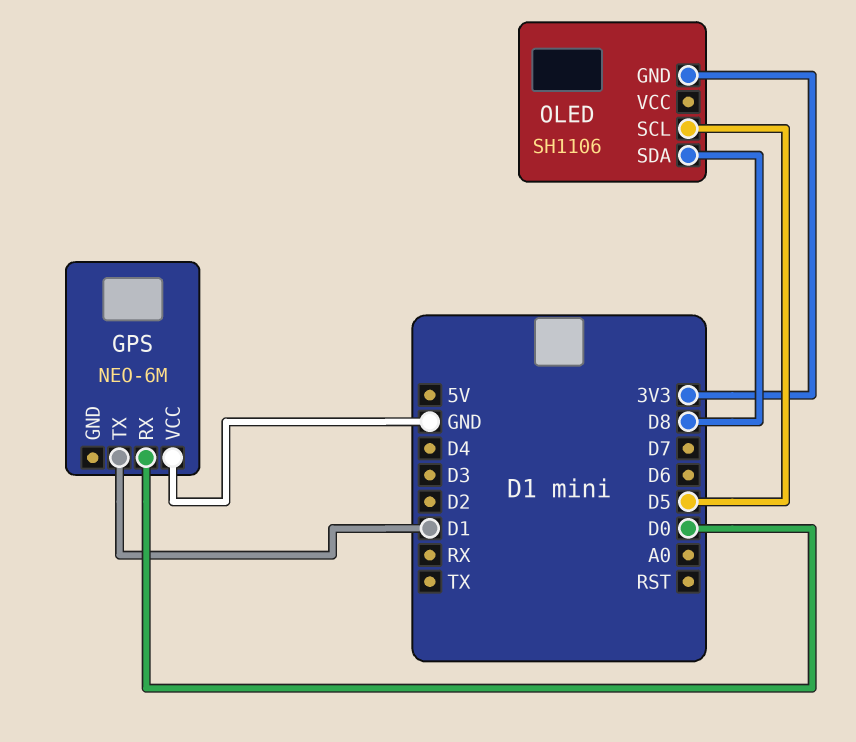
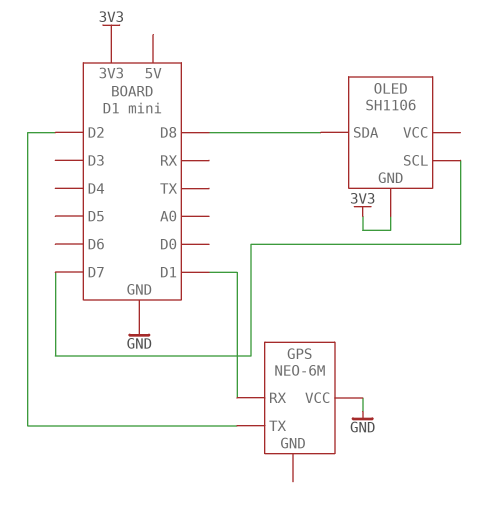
GPS pin RX: D0 -> D1
GPS pin TX: D1 -> D2
OLED pin SCL: D5 -> D7

